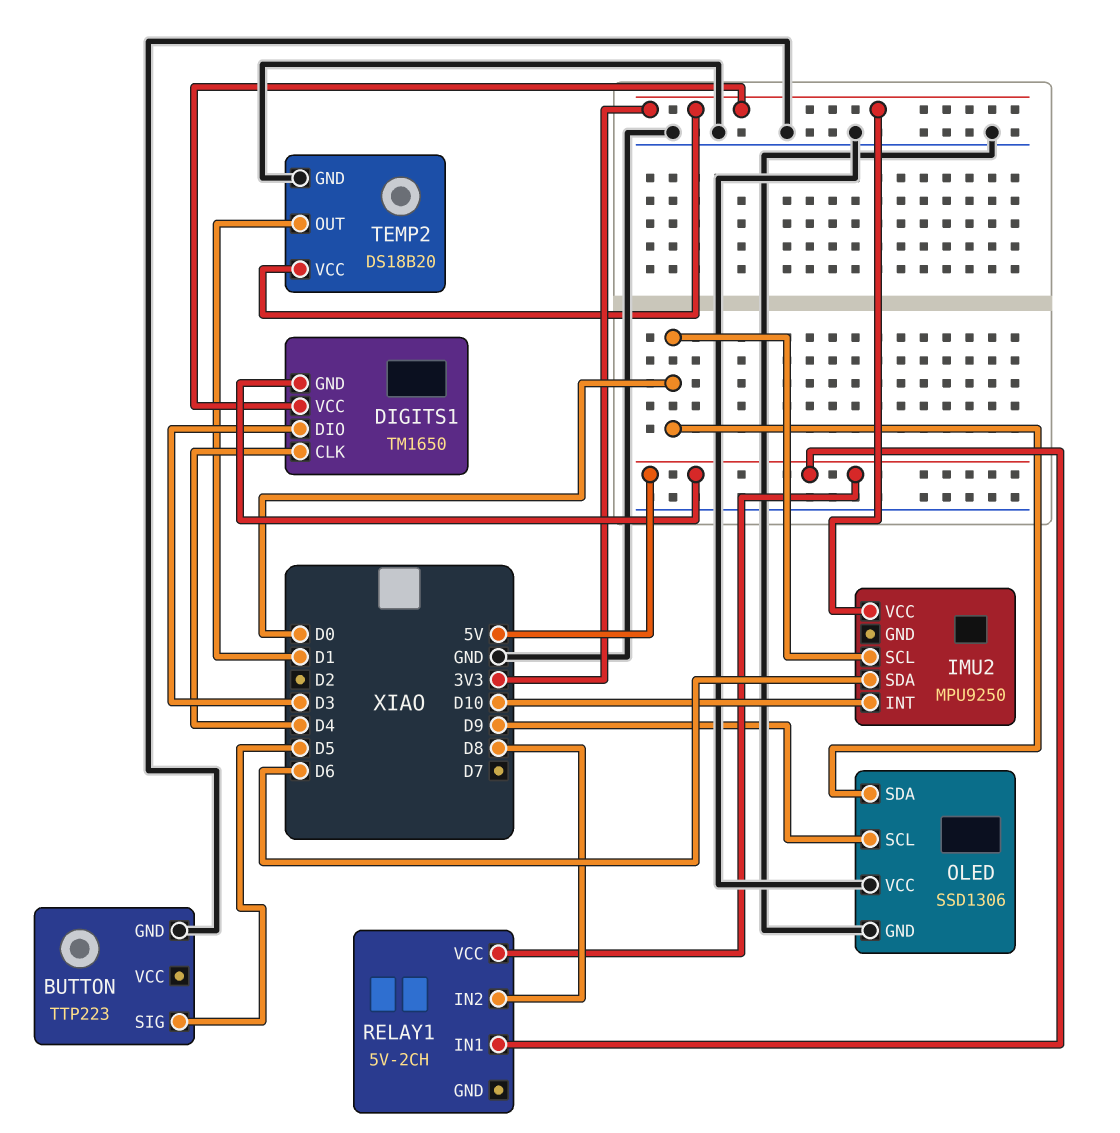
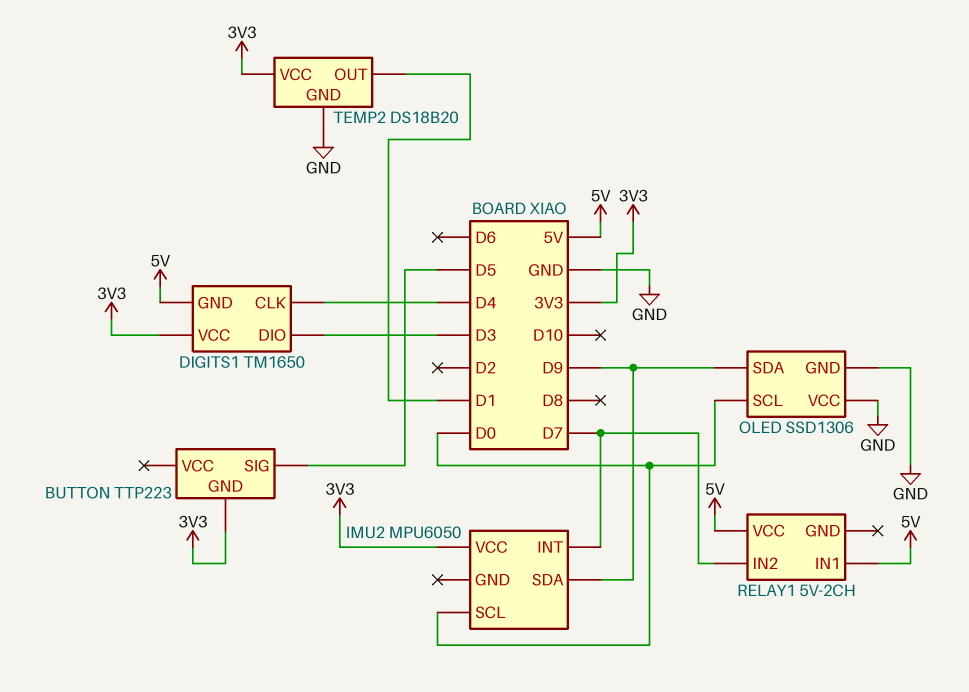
BUTTON pin GND: GND -> 3V3
IMU2: MPU9250 -> MPU6050
IMU2 pin INT: D10 -> D7
IMU2 pin SDA: D6 -> D9
OLED pin SCL: D9 -> D0
OLED pin SDA: D0 -> D9
RELAY1 pin IN2: D8 -> D7

